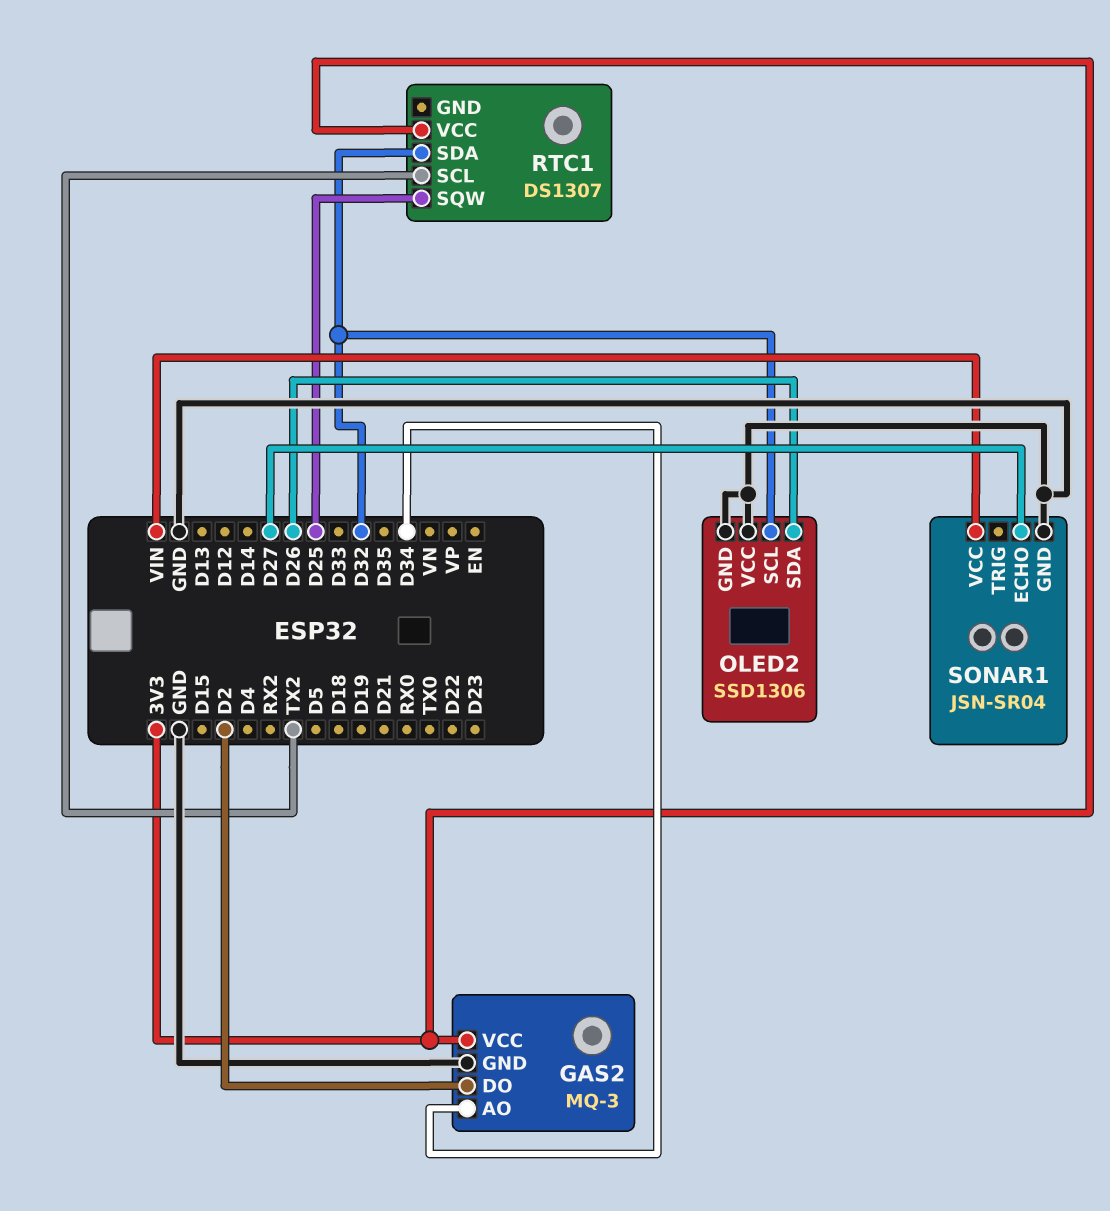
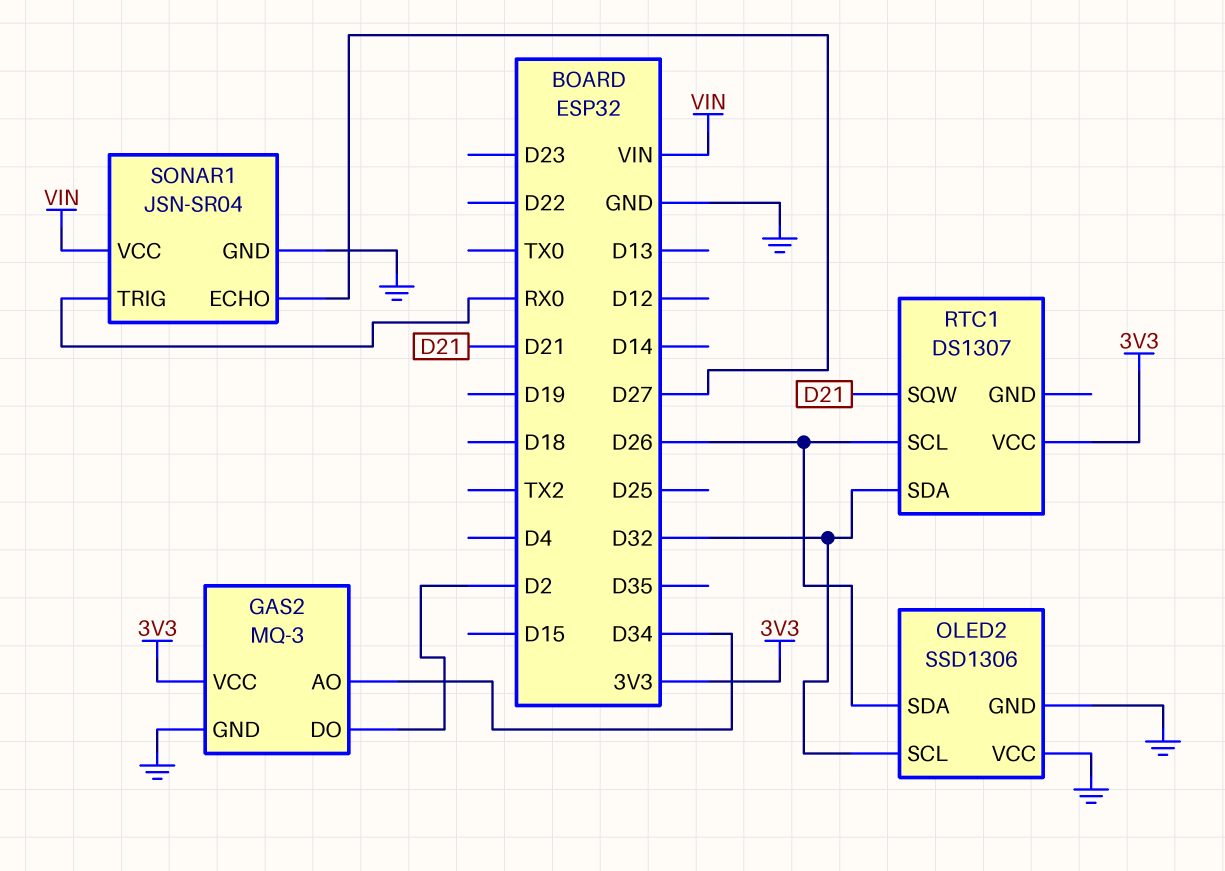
RTC1 pin SCL: TX2 -> D26
RTC1 pin SQW: D25 -> D21
SONAR1 pin TRIG: none -> RX0

